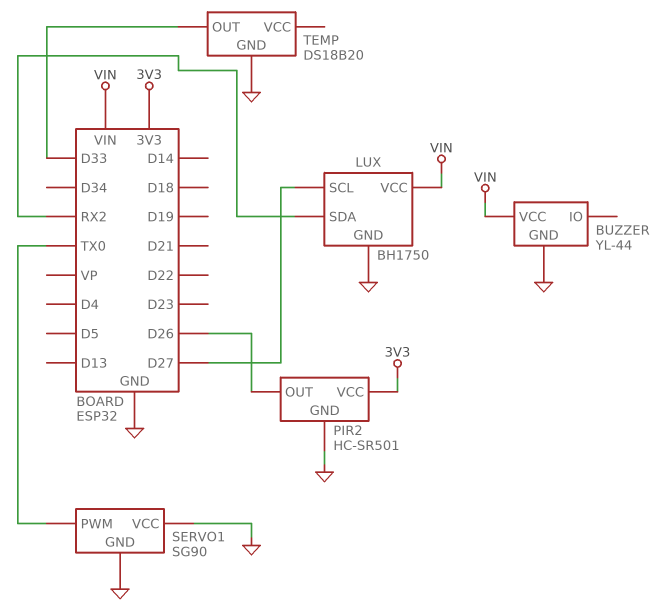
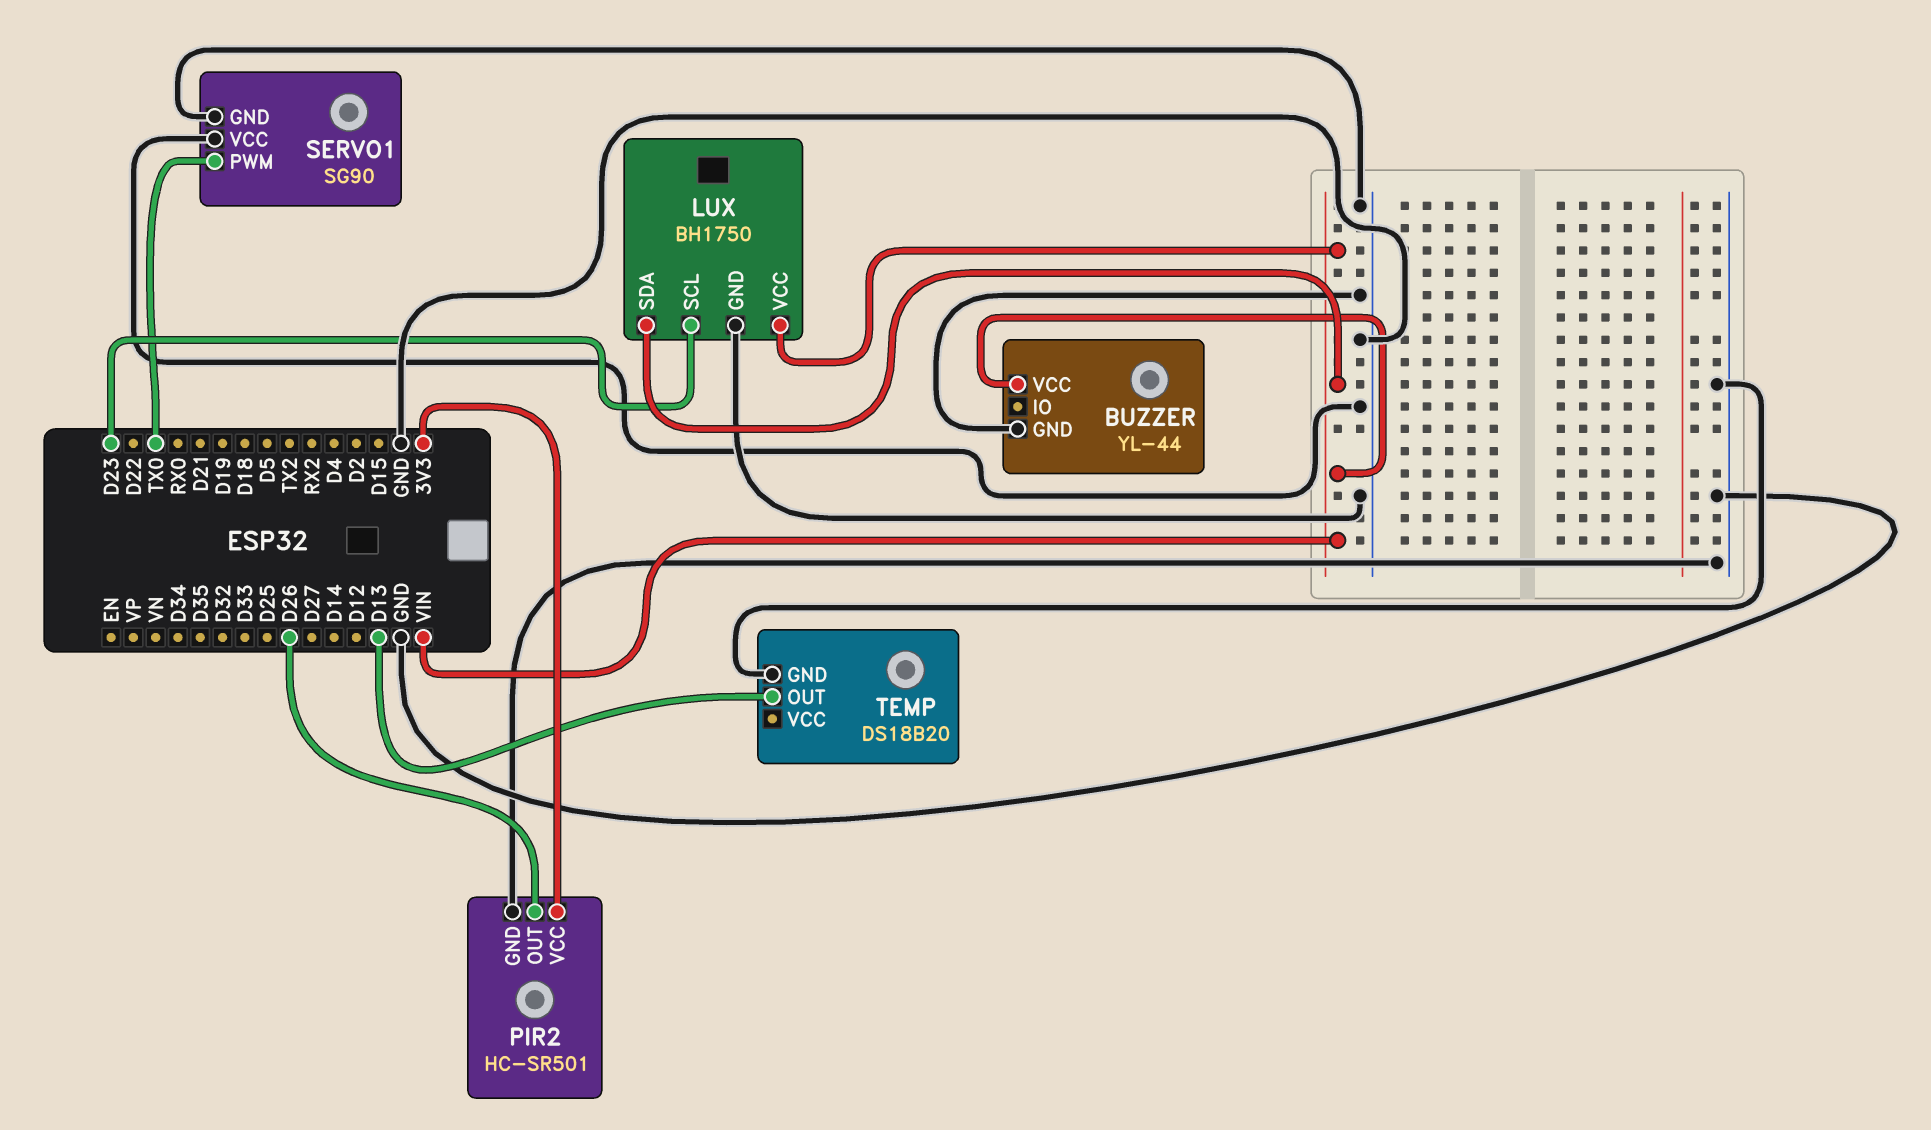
LUX pin SCL: D27 -> D23
LUX pin SDA: RX2 -> VIN
TEMP pin OUT: D33 -> D13

